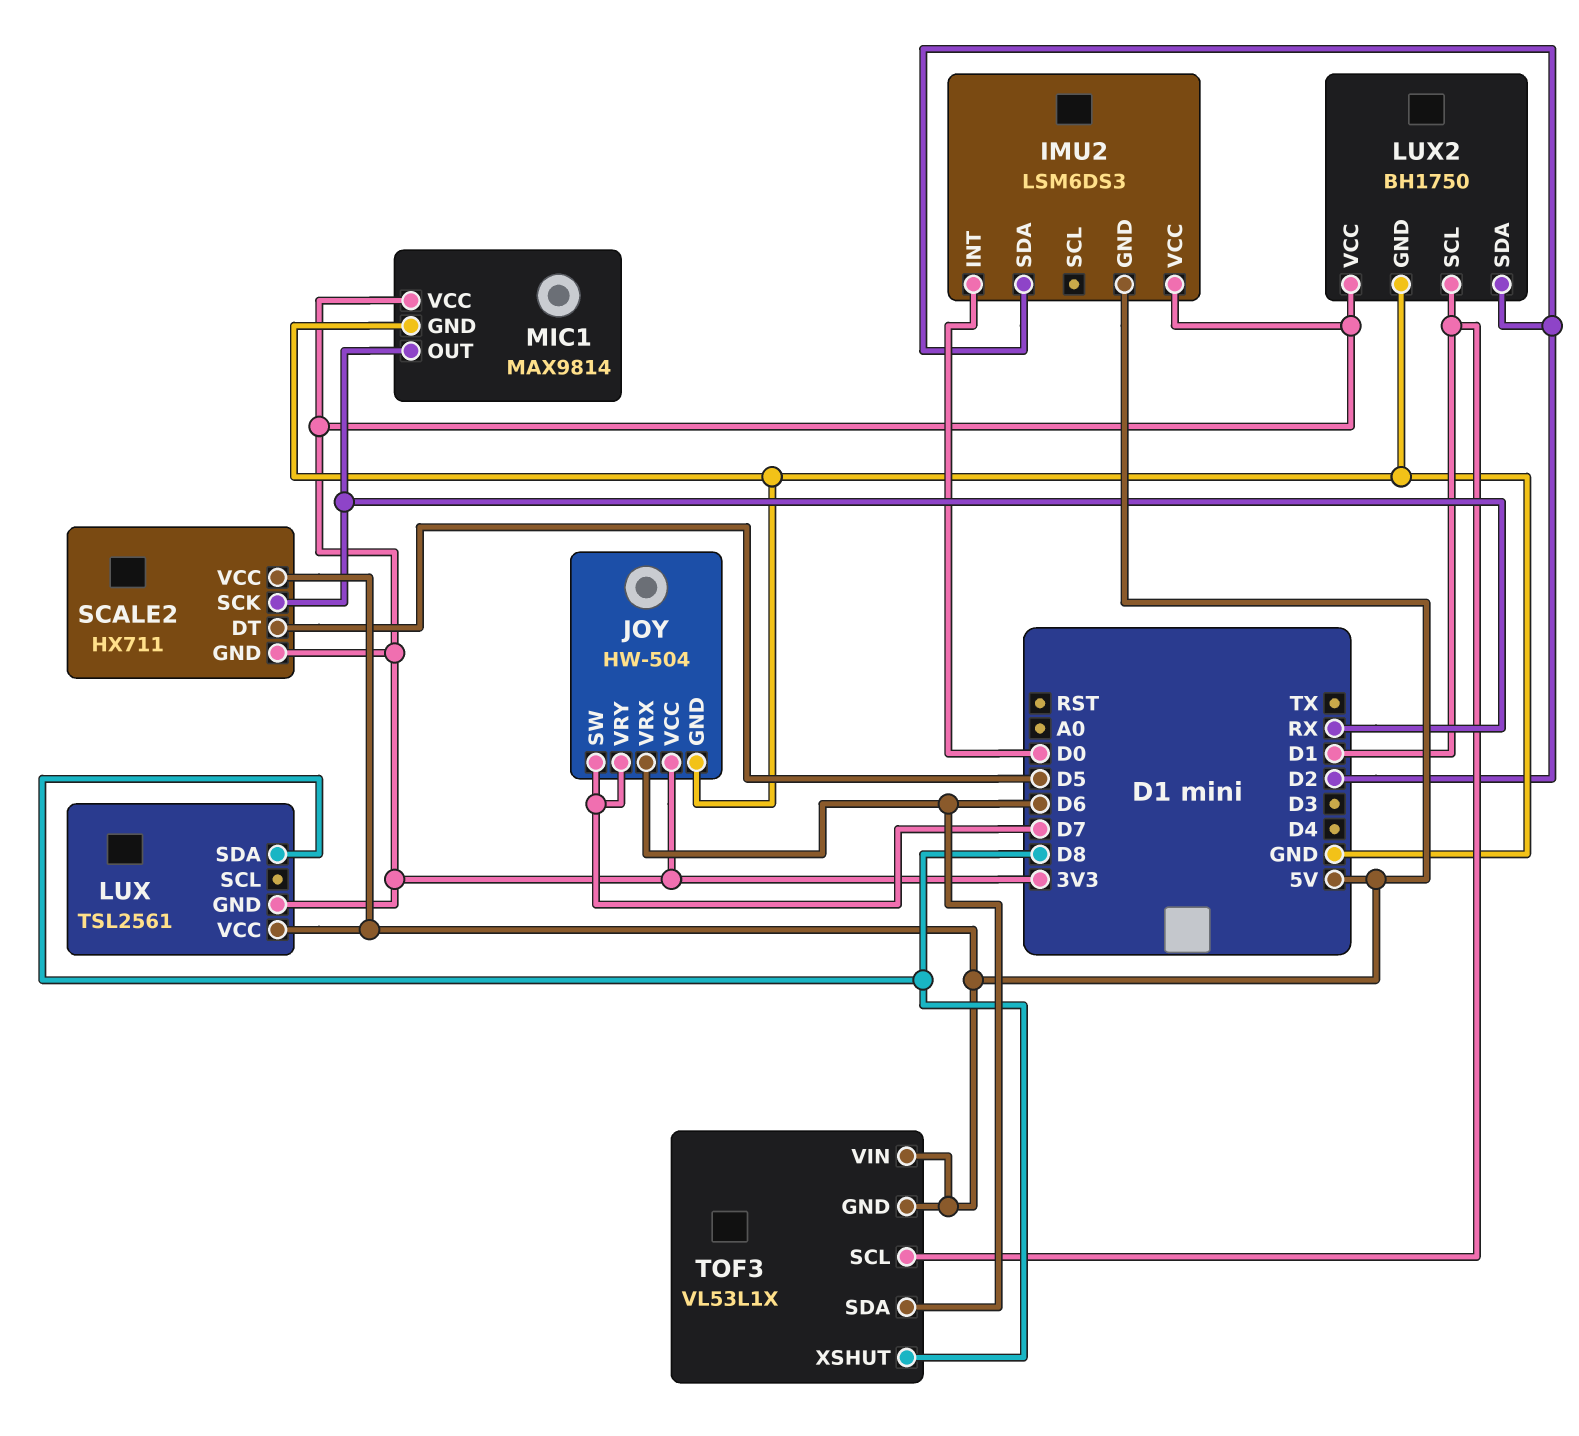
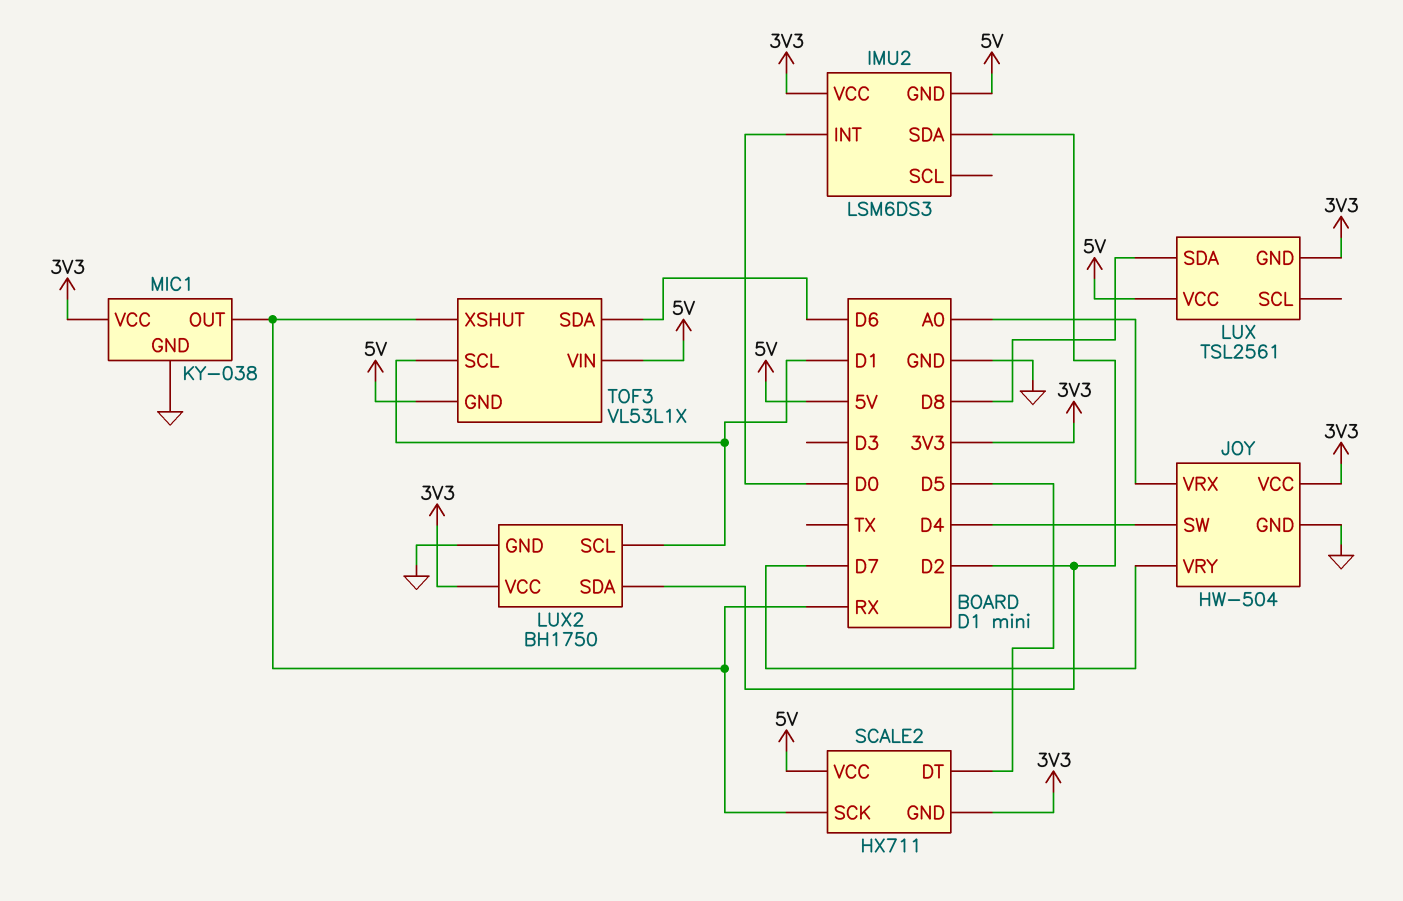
JOY pin SW: D7 -> D4
JOY pin VRX: D6 -> A0
MIC1: MAX9814 -> KY-038
TOF3 pin XSHUT: D8 -> RX

